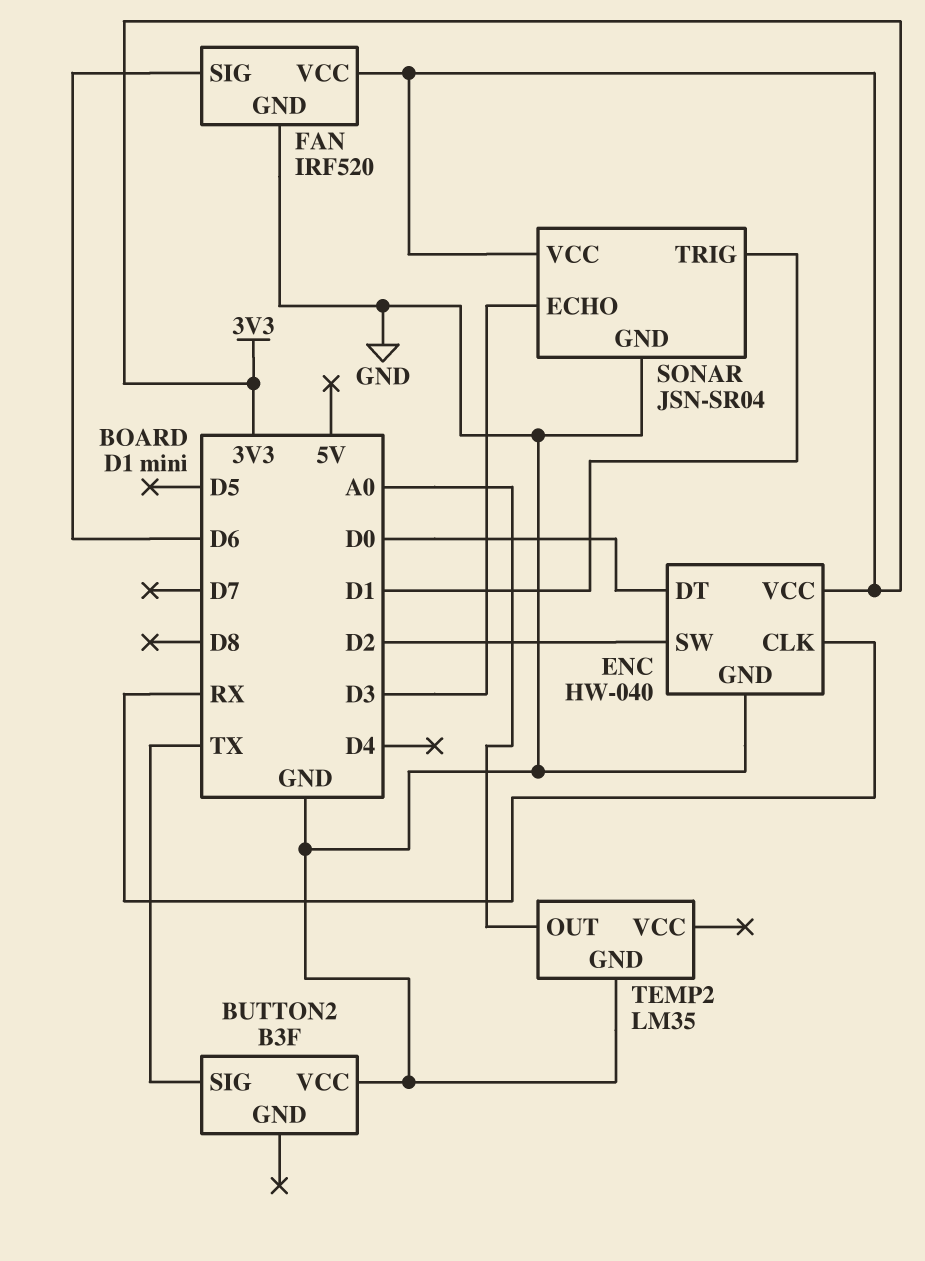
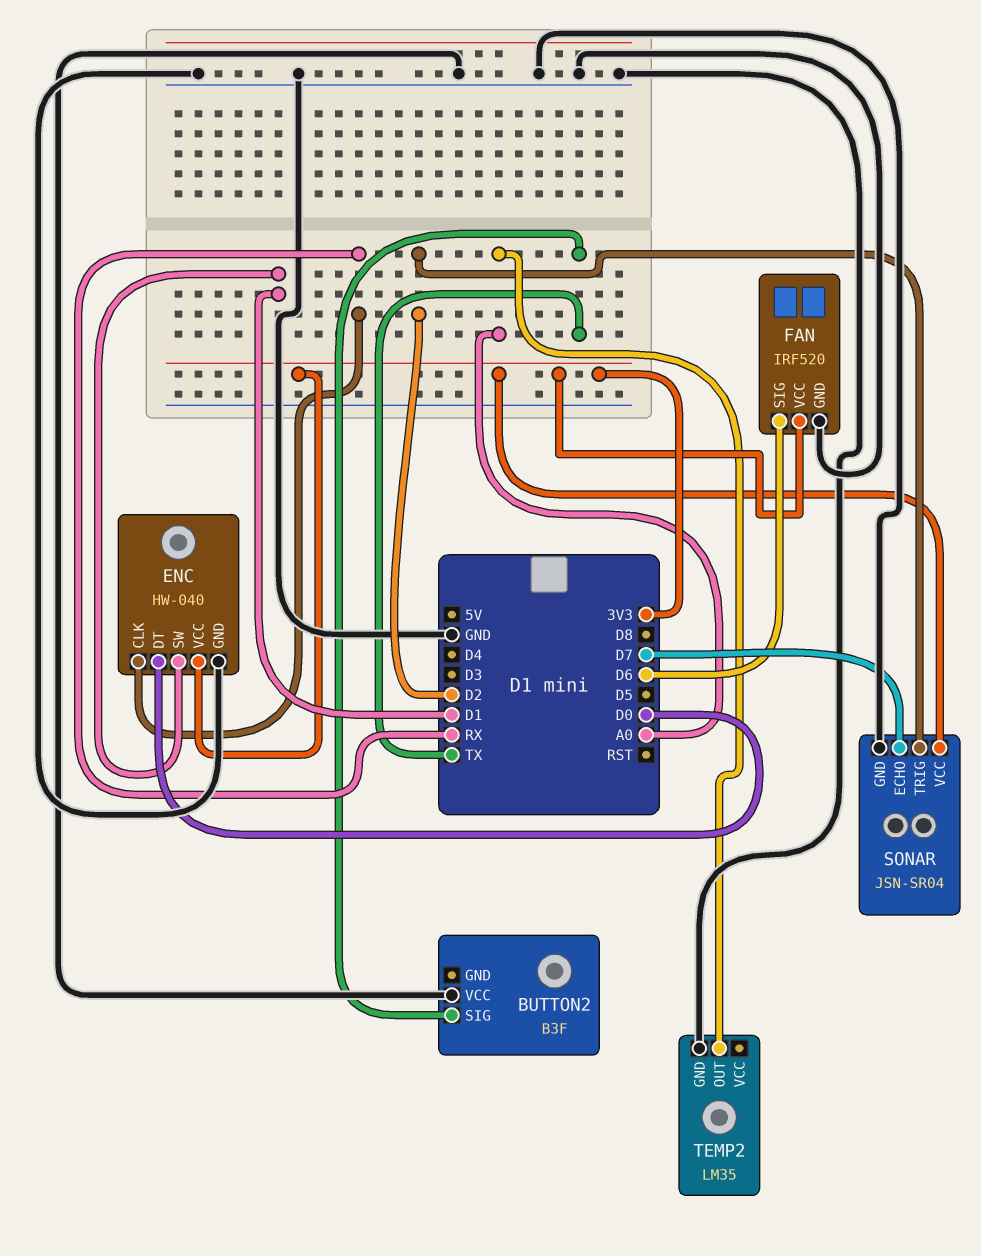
ENC pin SW: D2 -> D1
SONAR pin ECHO: D3 -> D7
SONAR pin TRIG: D1 -> D2

